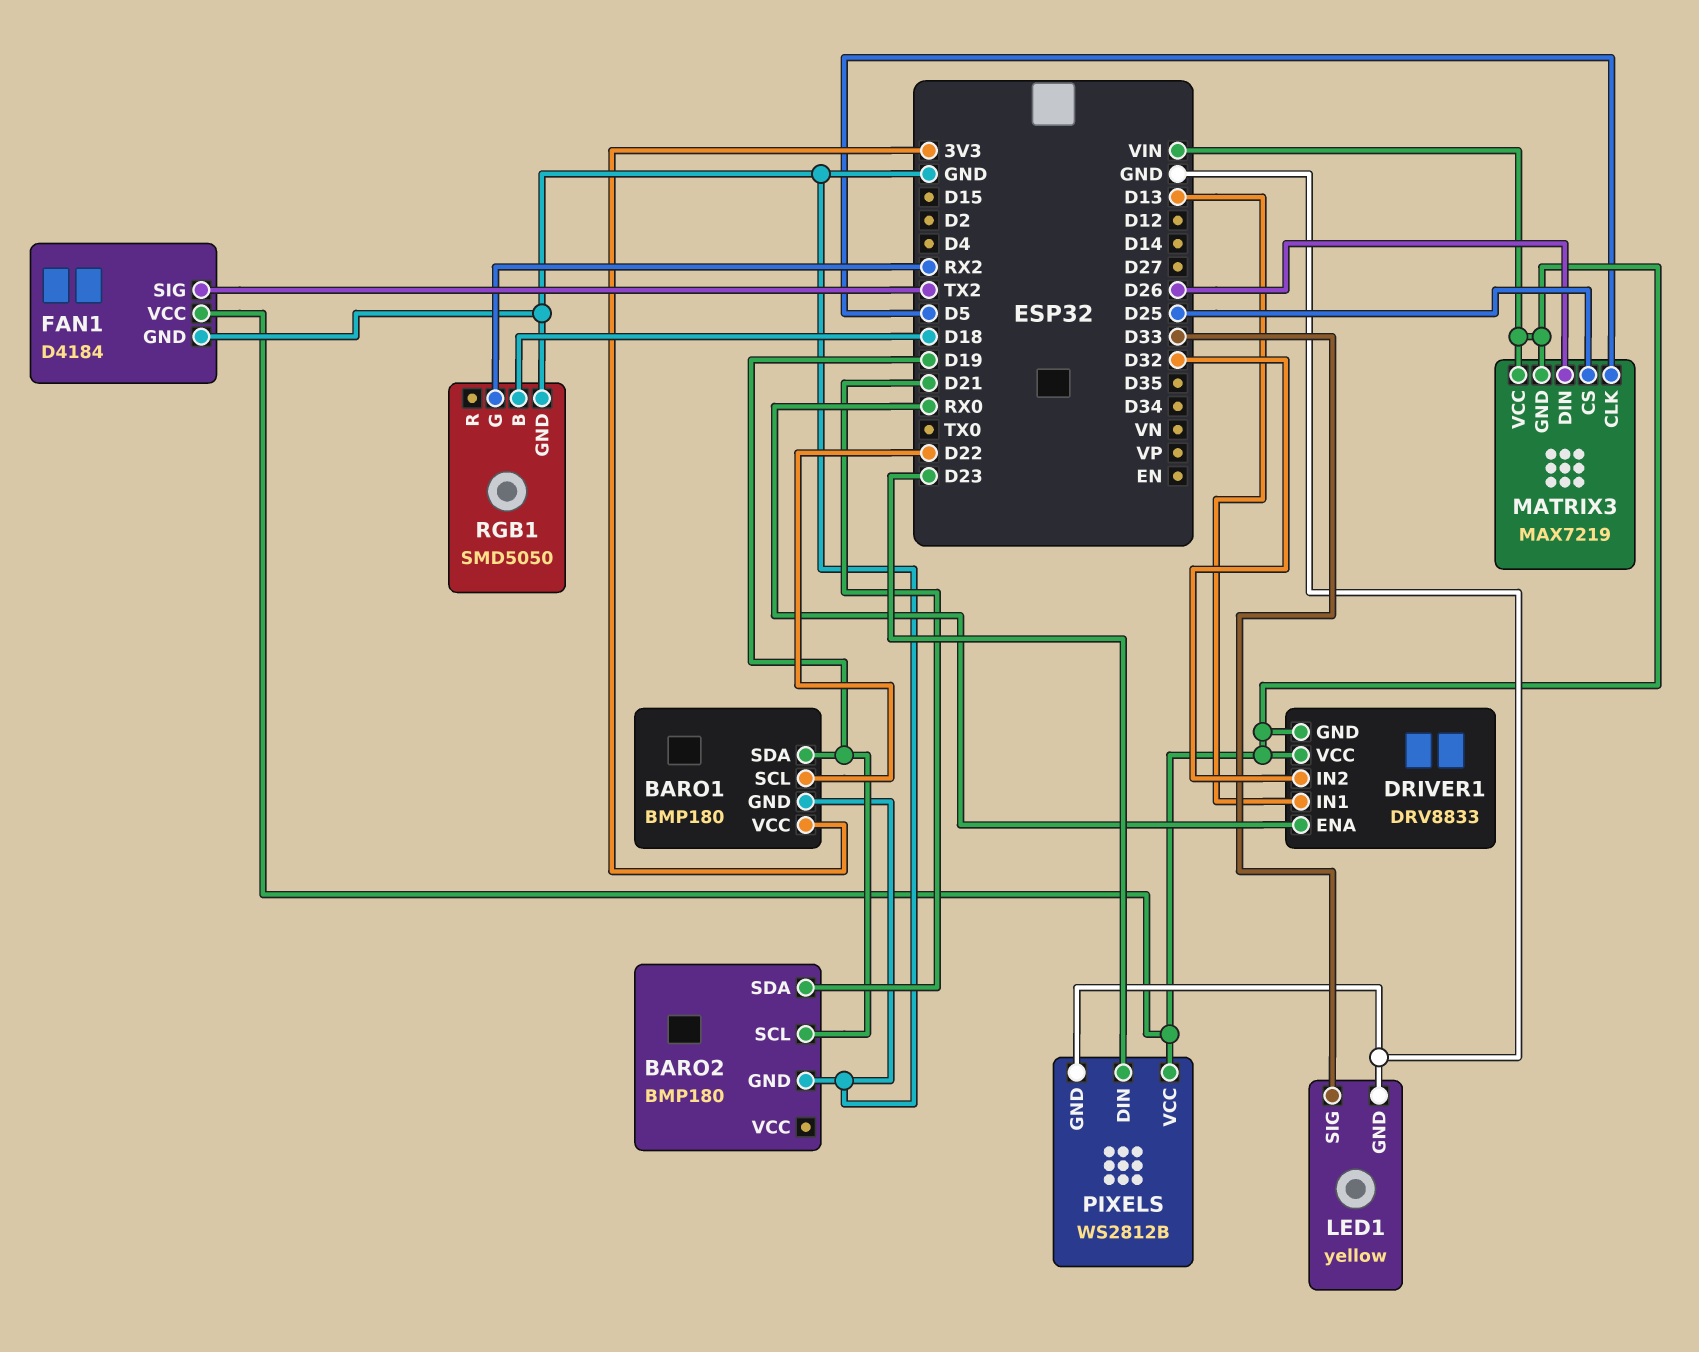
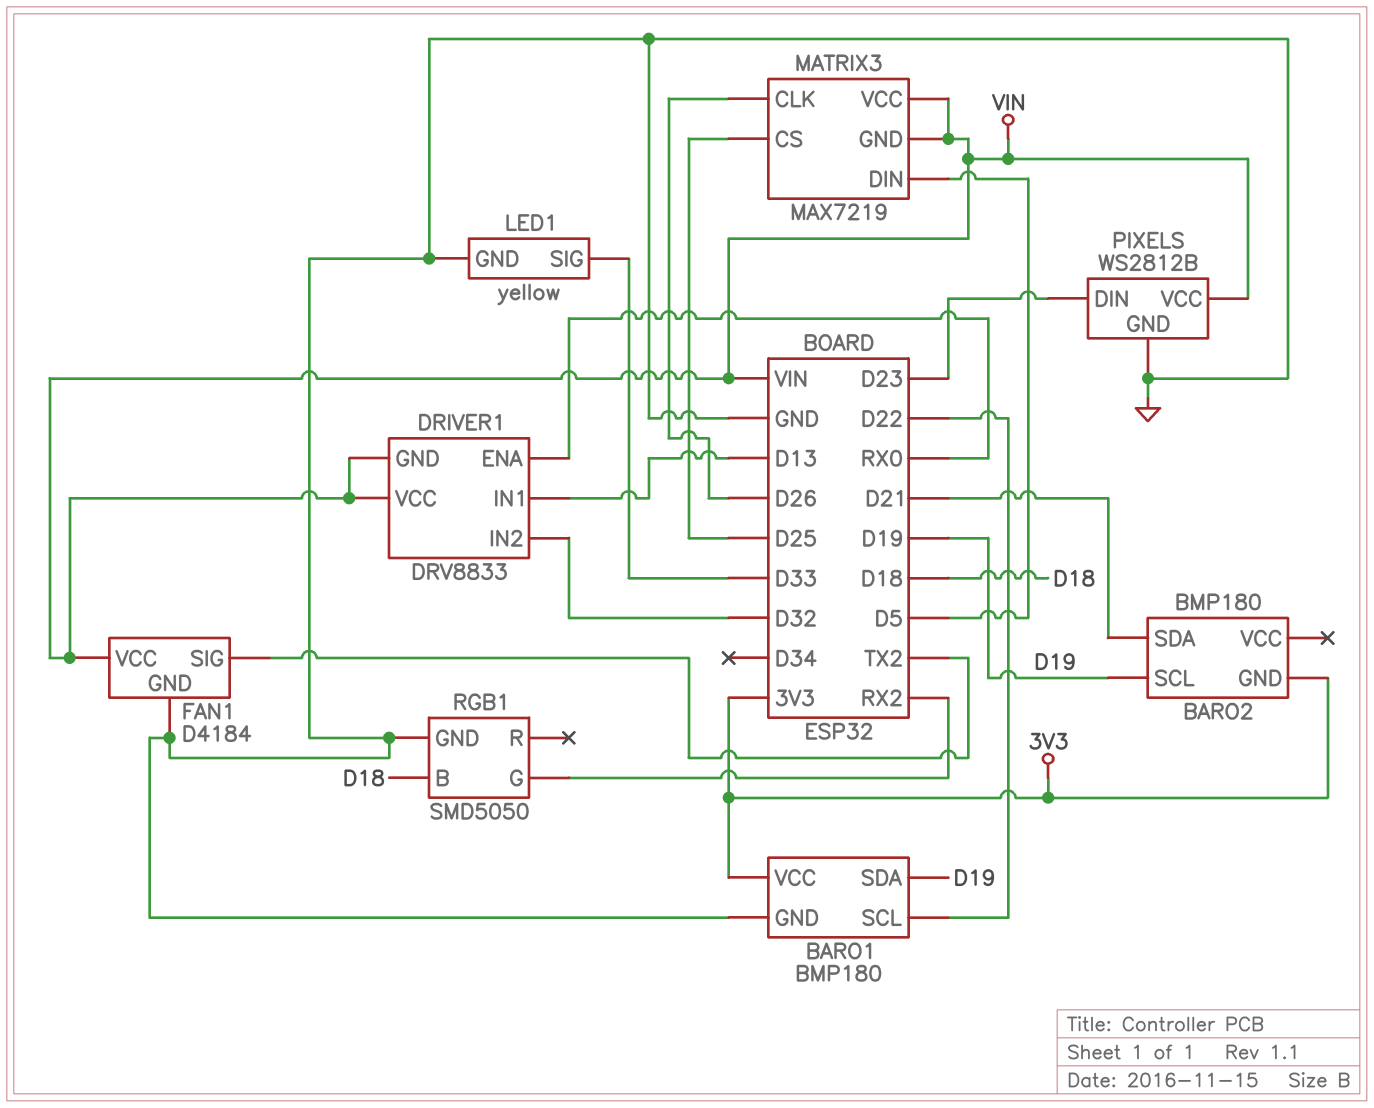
BARO2 pin GND: GND -> 3V3
MATRIX3 pin CLK: D5 -> D26
MATRIX3 pin DIN: D26 -> D5

